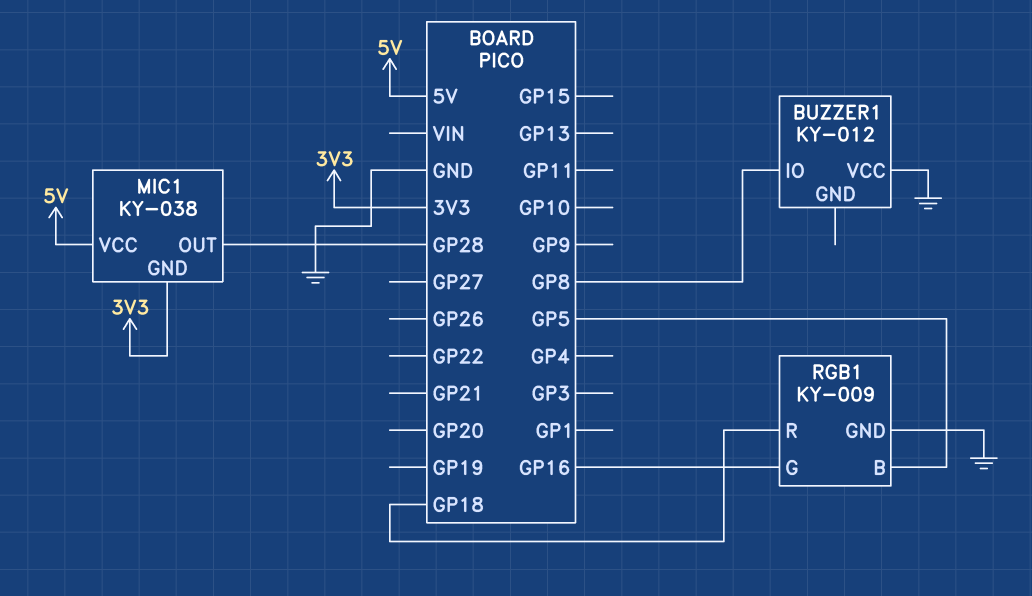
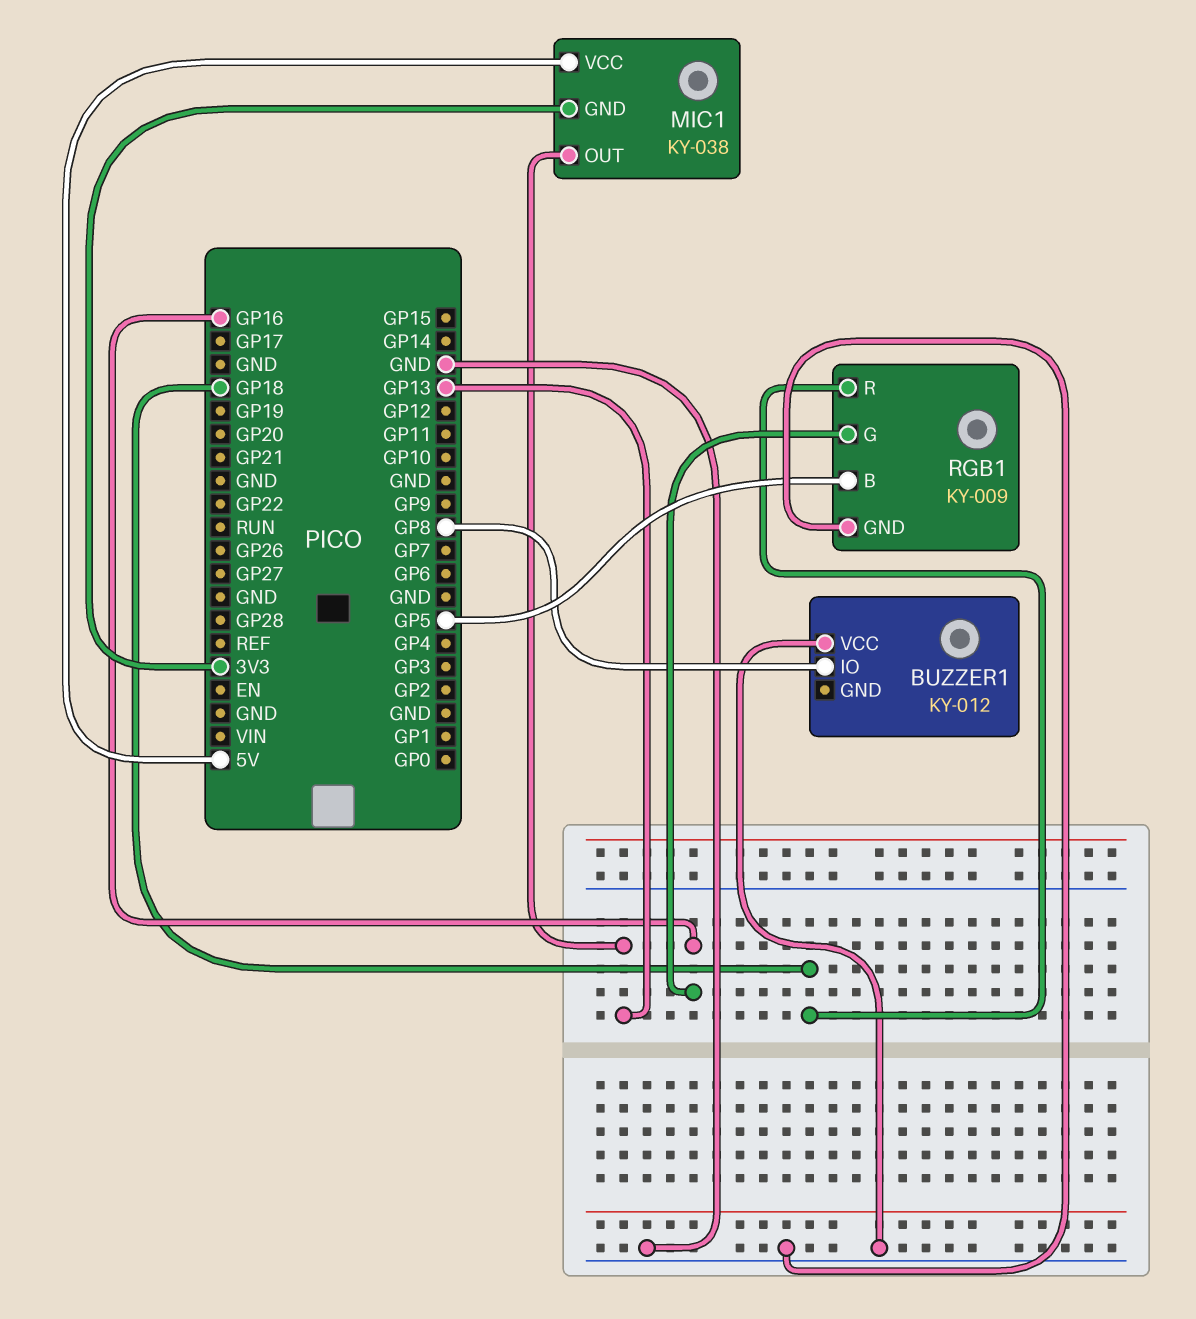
MIC1 pin OUT: GP28 -> GP13

